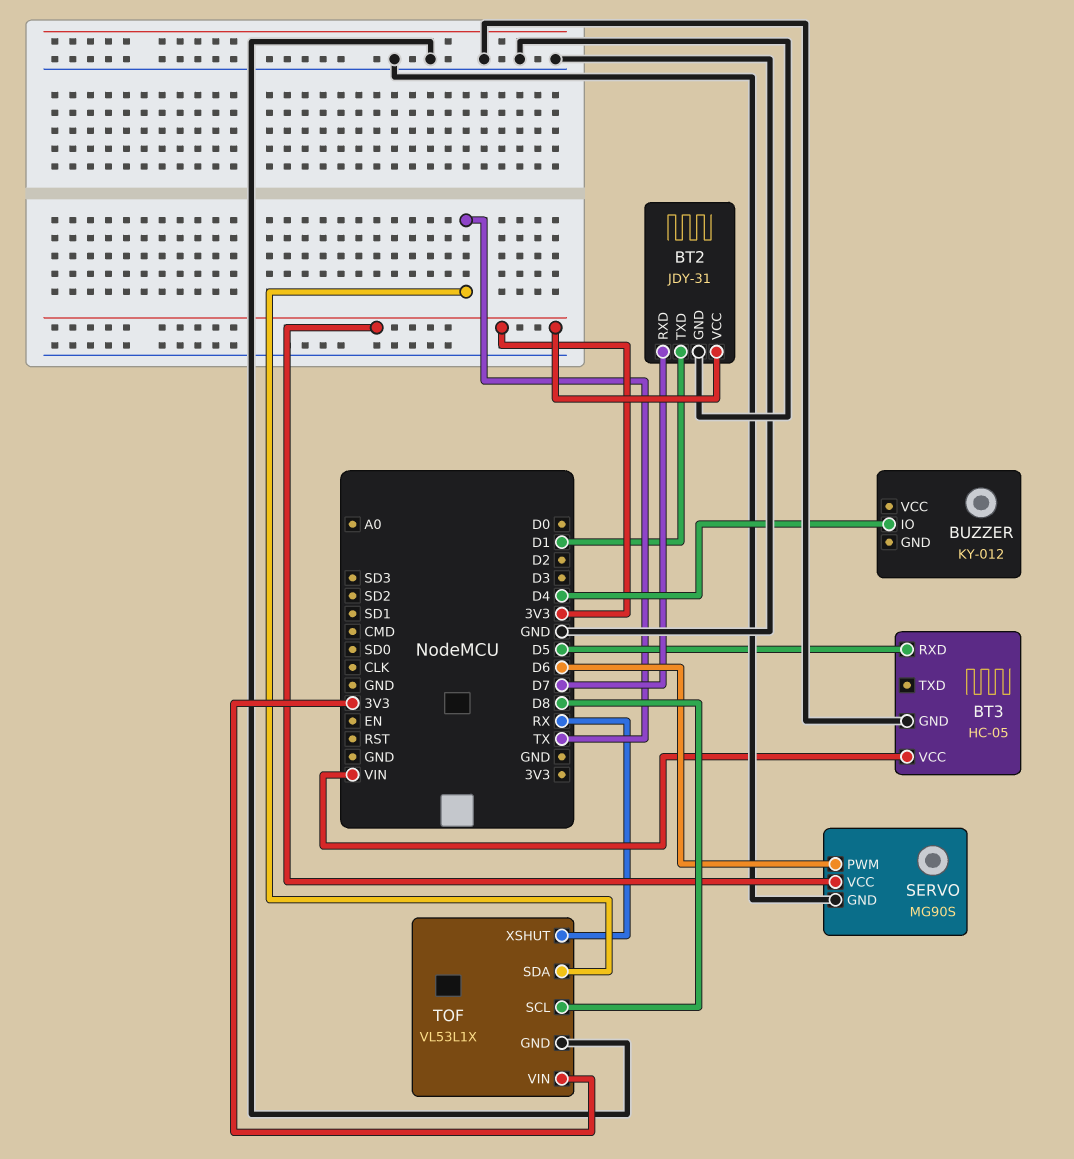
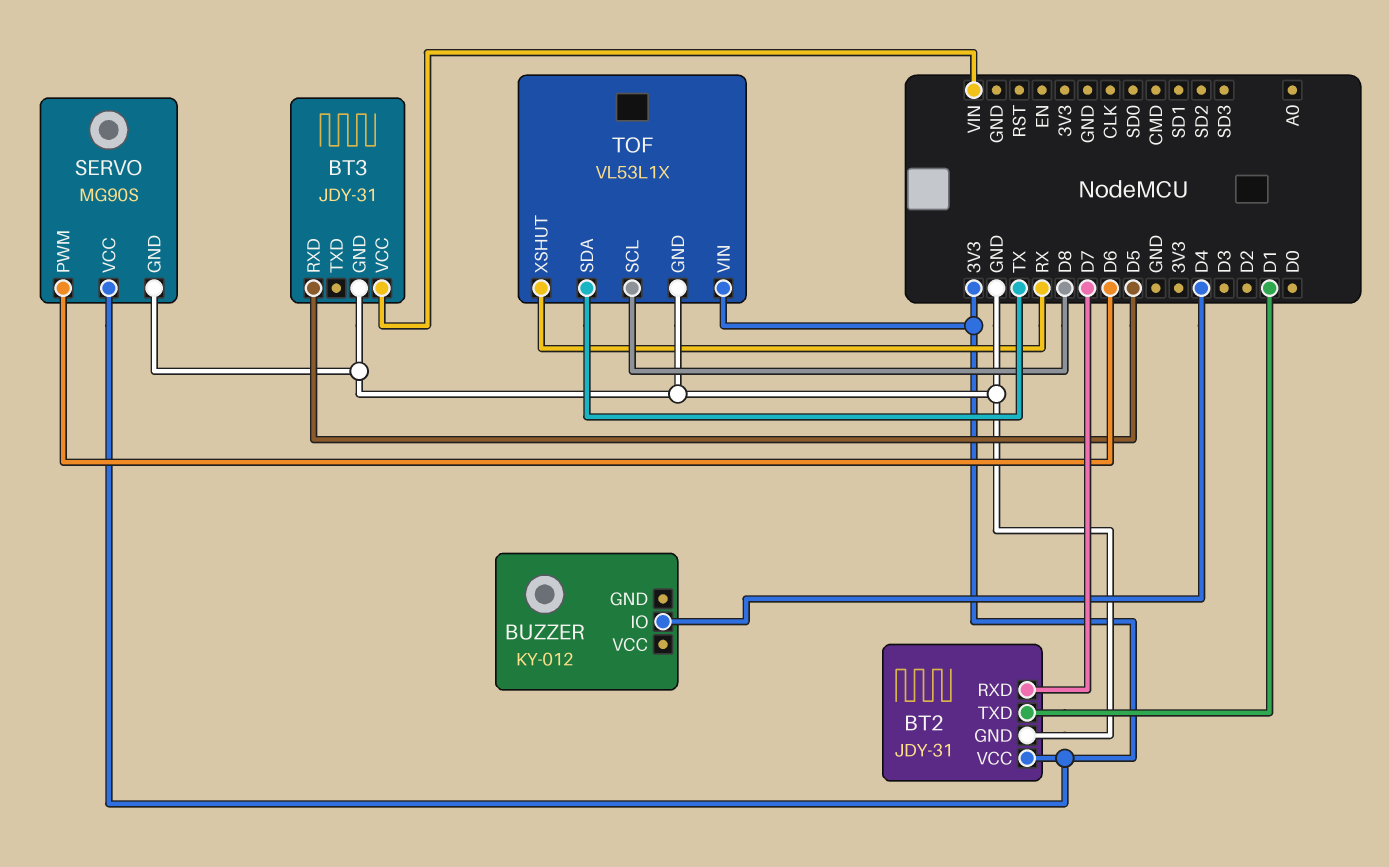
BT3: HC-05 -> JDY-31

